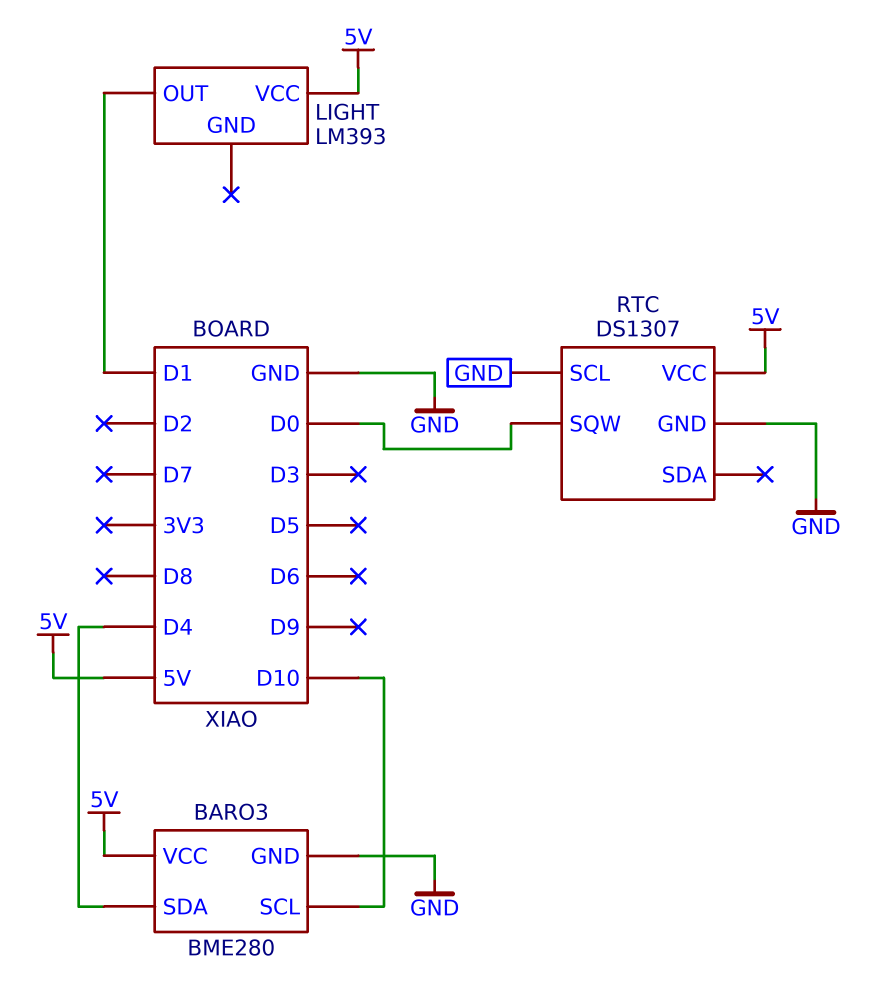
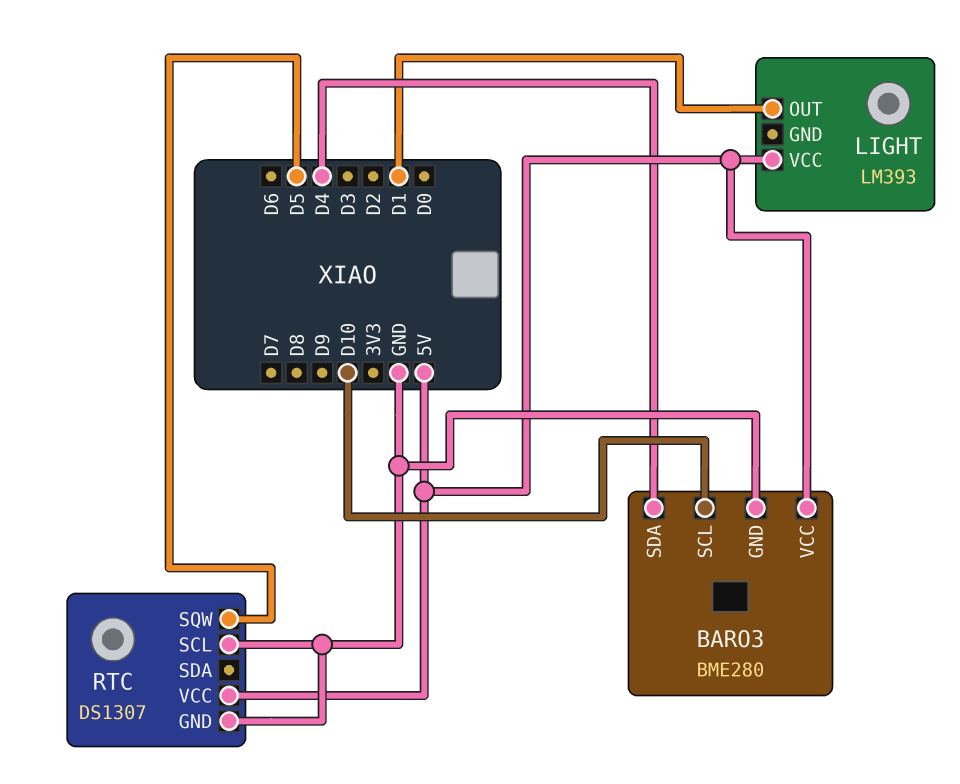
RTC pin SQW: D0 -> D5

